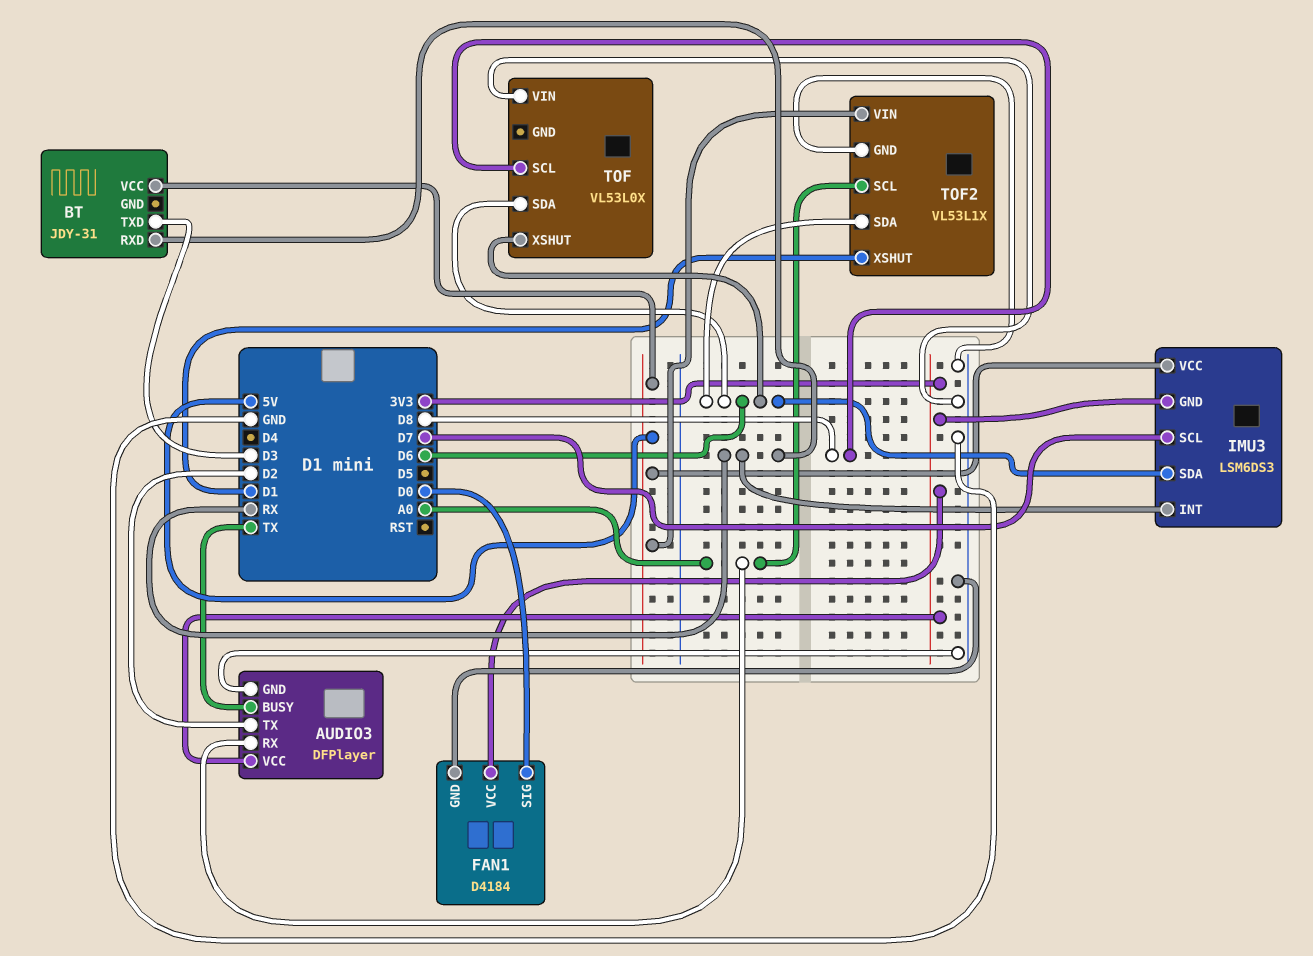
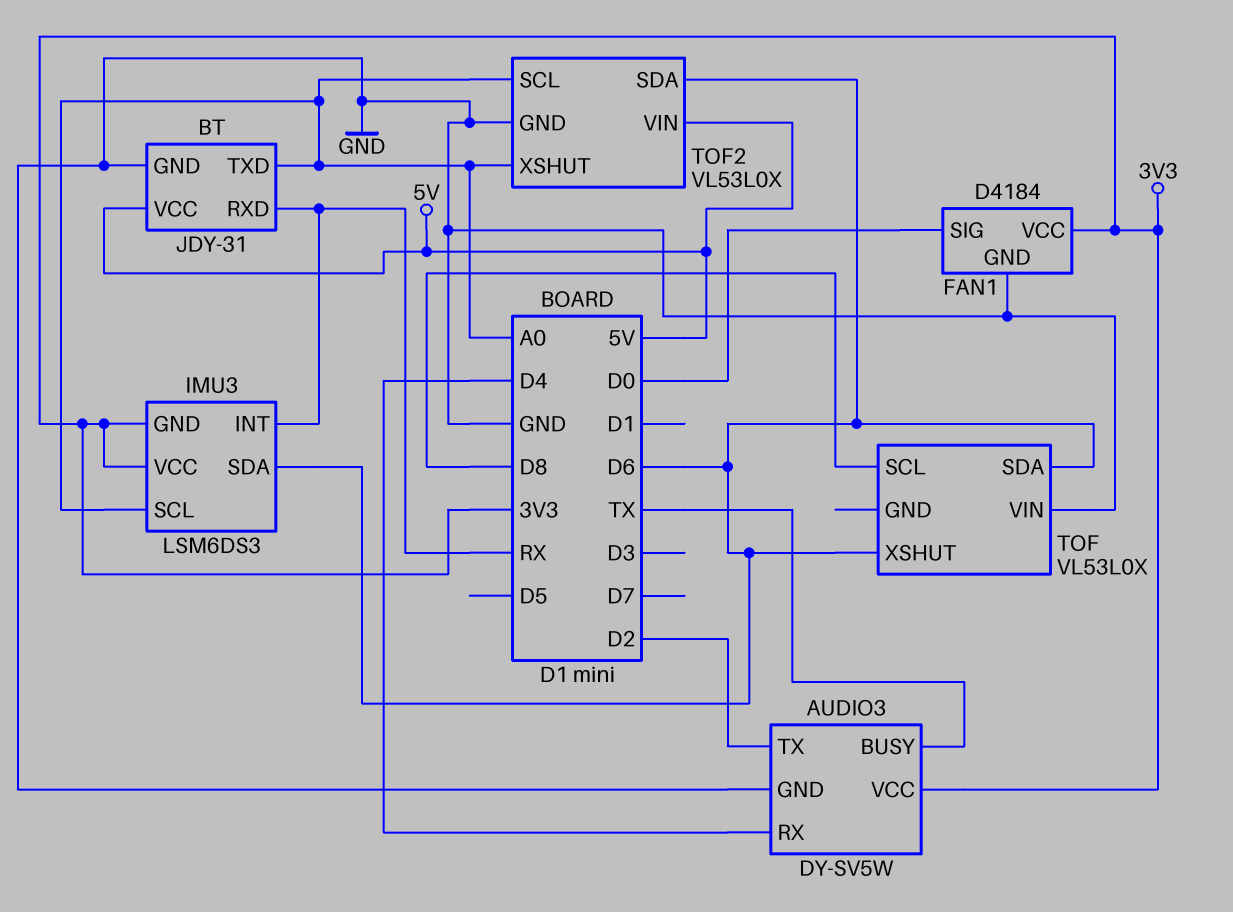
AUDIO3: DFPlayer -> DY-SV5W
AUDIO3 pin RX: A0 -> D4
BT pin GND: none -> GND
BT pin TXD: D3 -> A0
IMU3 pin SCL: D7 -> A0
IMU3 pin VCC: 5V -> 3V3
TOF2: VL53L1X -> VL53L0X
TOF2 pin XSHUT: D1 -> A0

